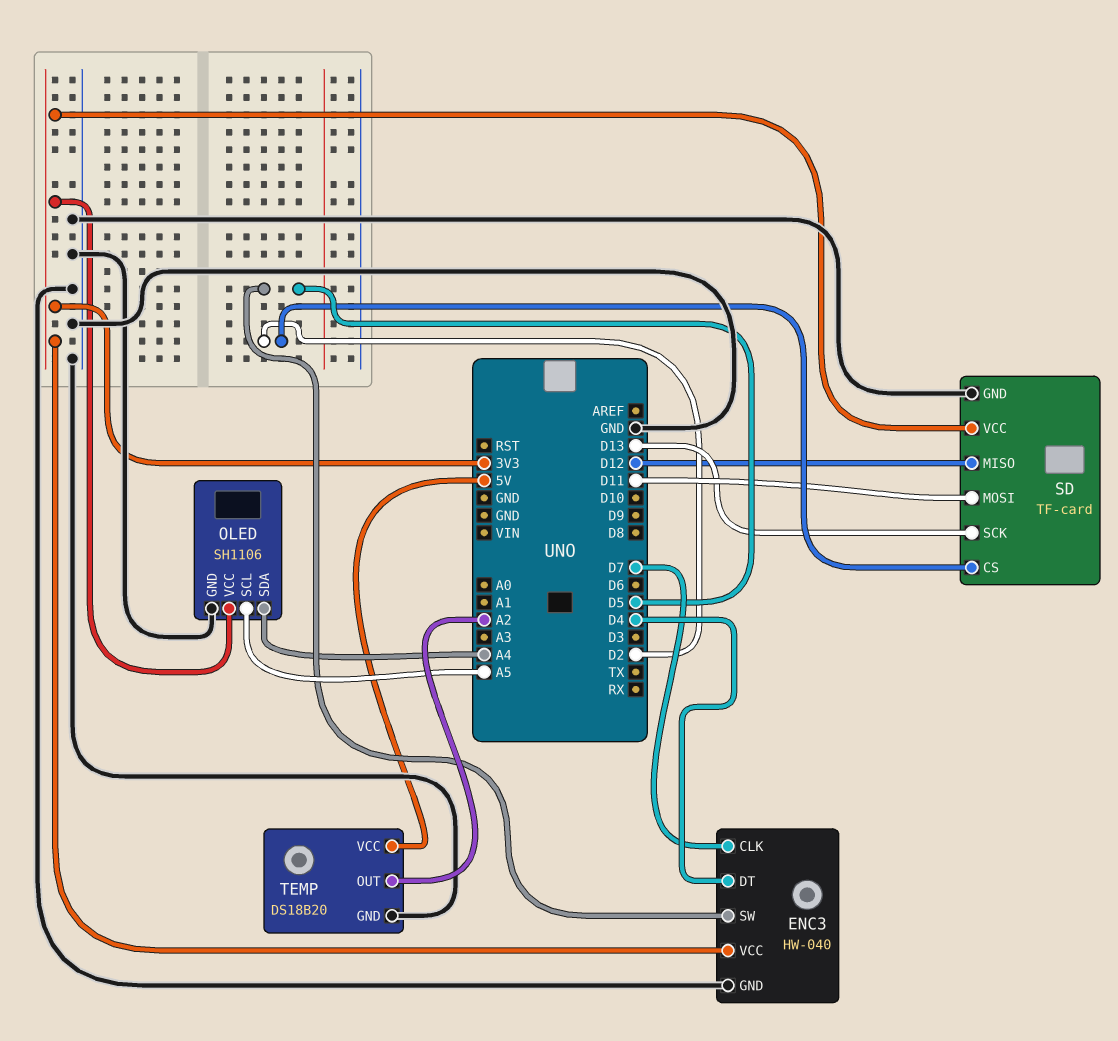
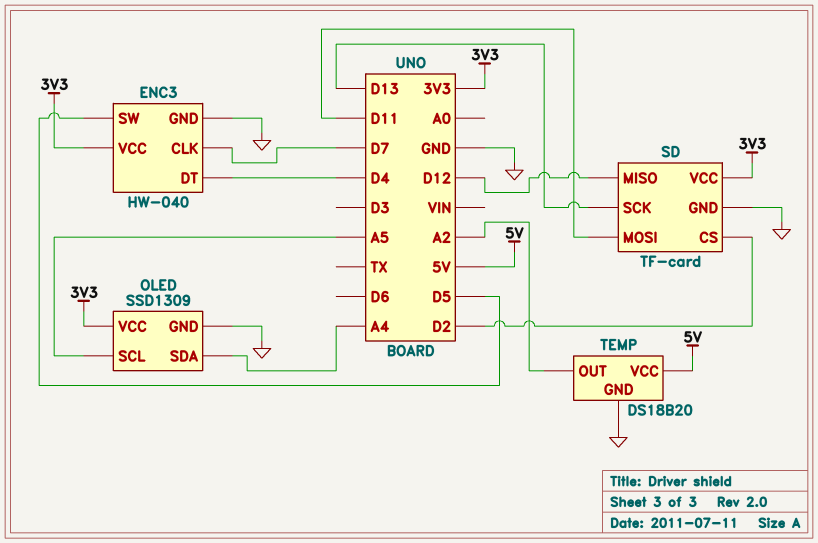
OLED: SH1106 -> SSD1309

